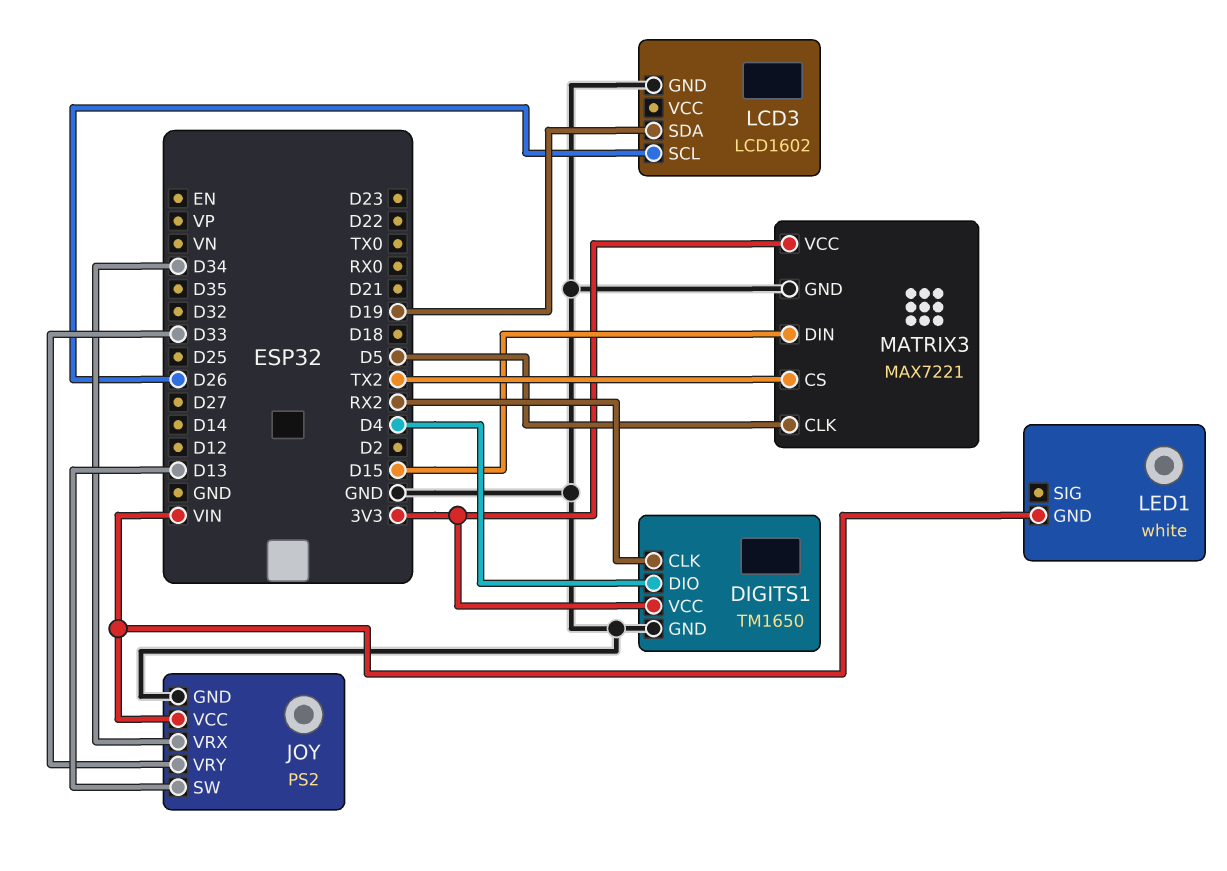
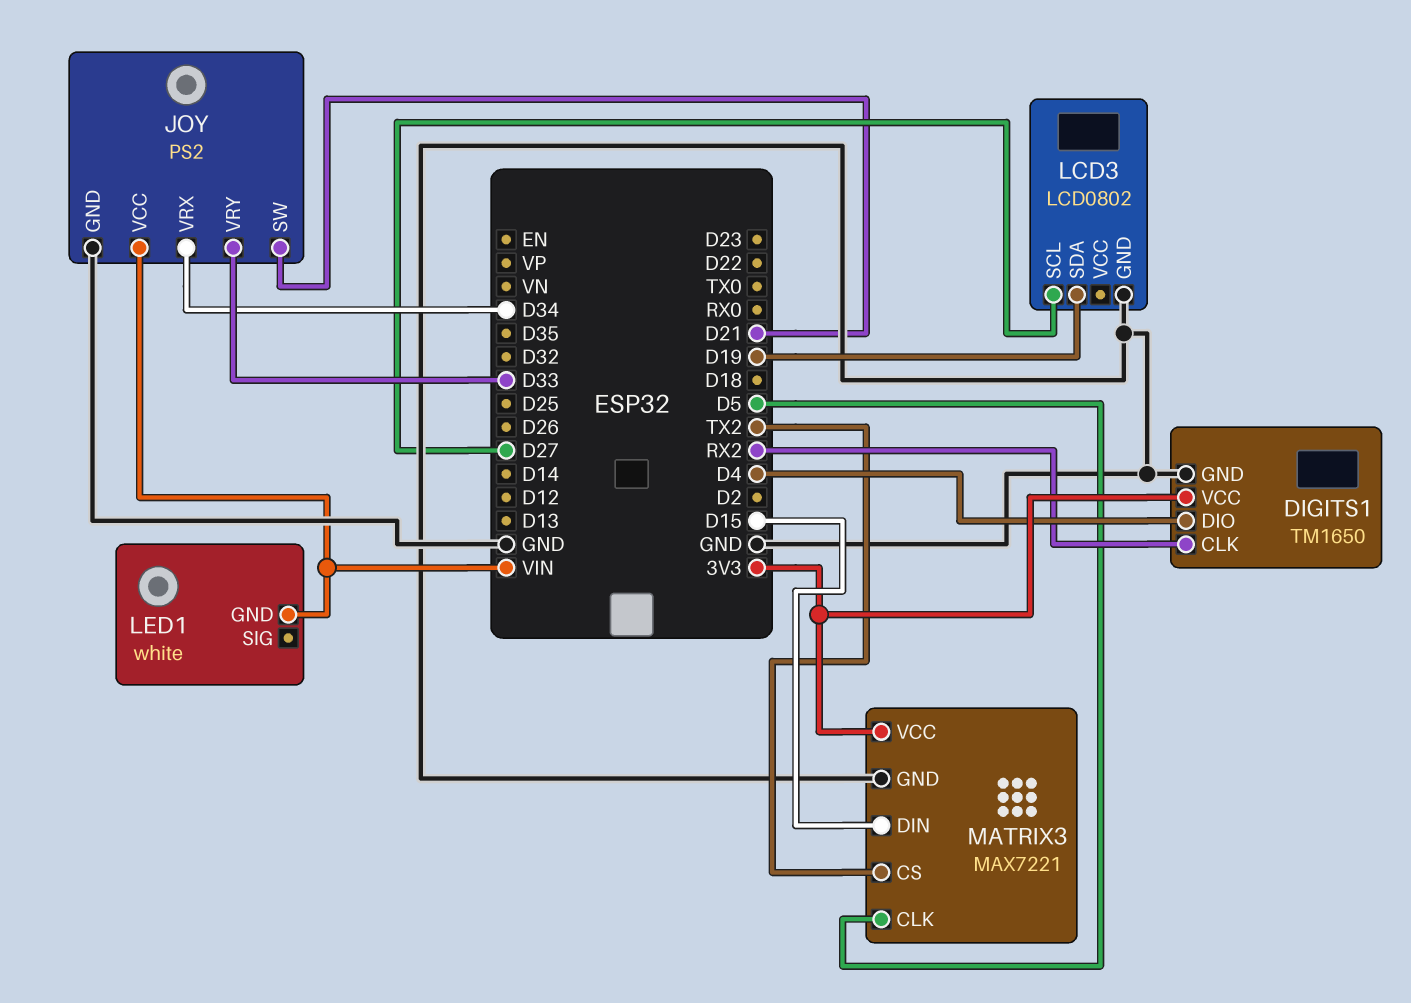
JOY pin SW: D13 -> D21
LCD3: LCD1602 -> LCD0802
LCD3 pin SCL: D26 -> D27

